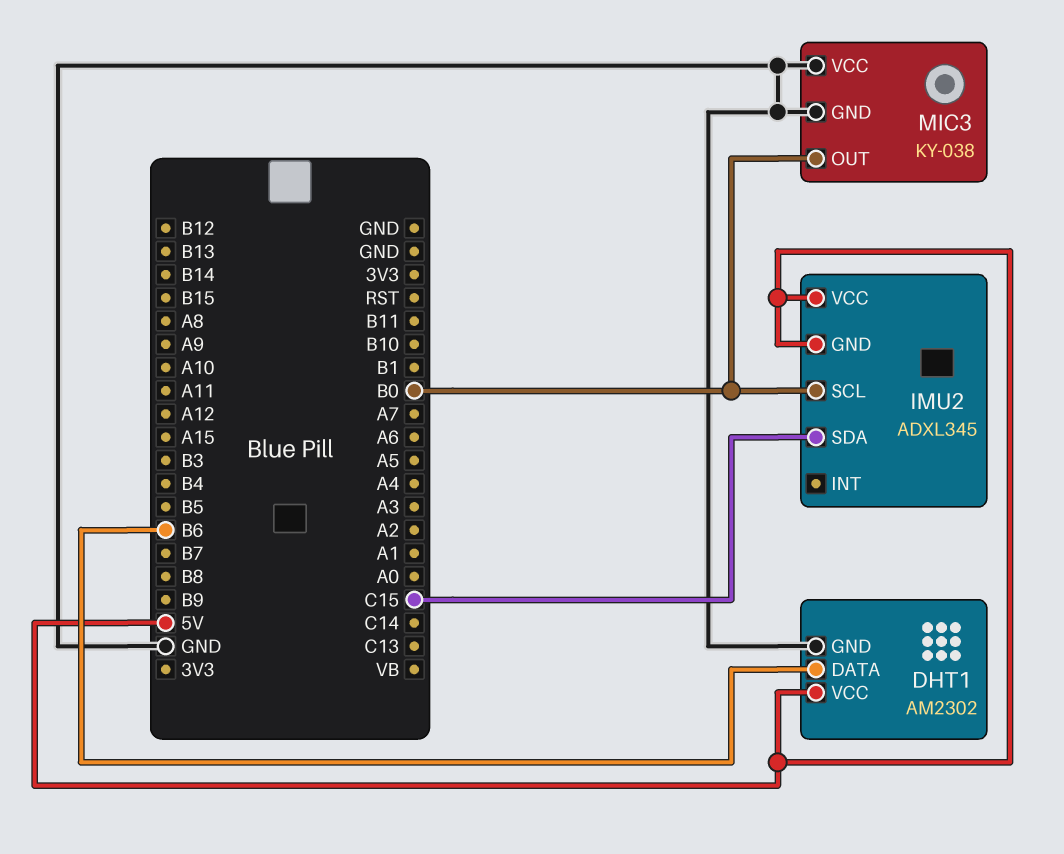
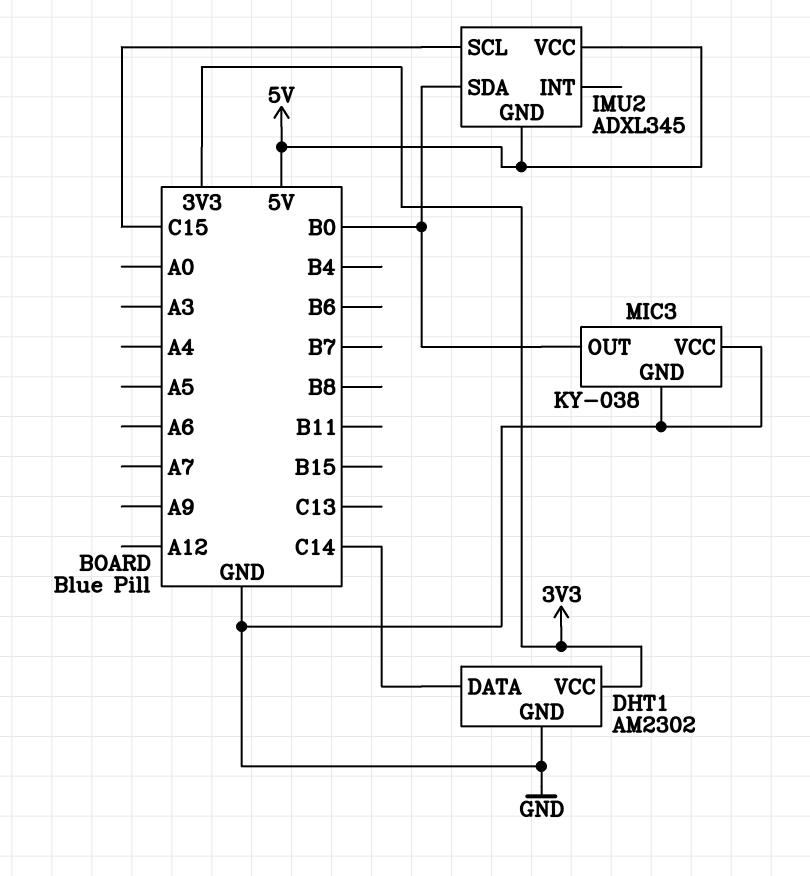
DHT1 pin DATA: B6 -> C14
DHT1 pin VCC: 5V -> 3V3
IMU2 pin SCL: B0 -> C15
IMU2 pin SDA: C15 -> B0

